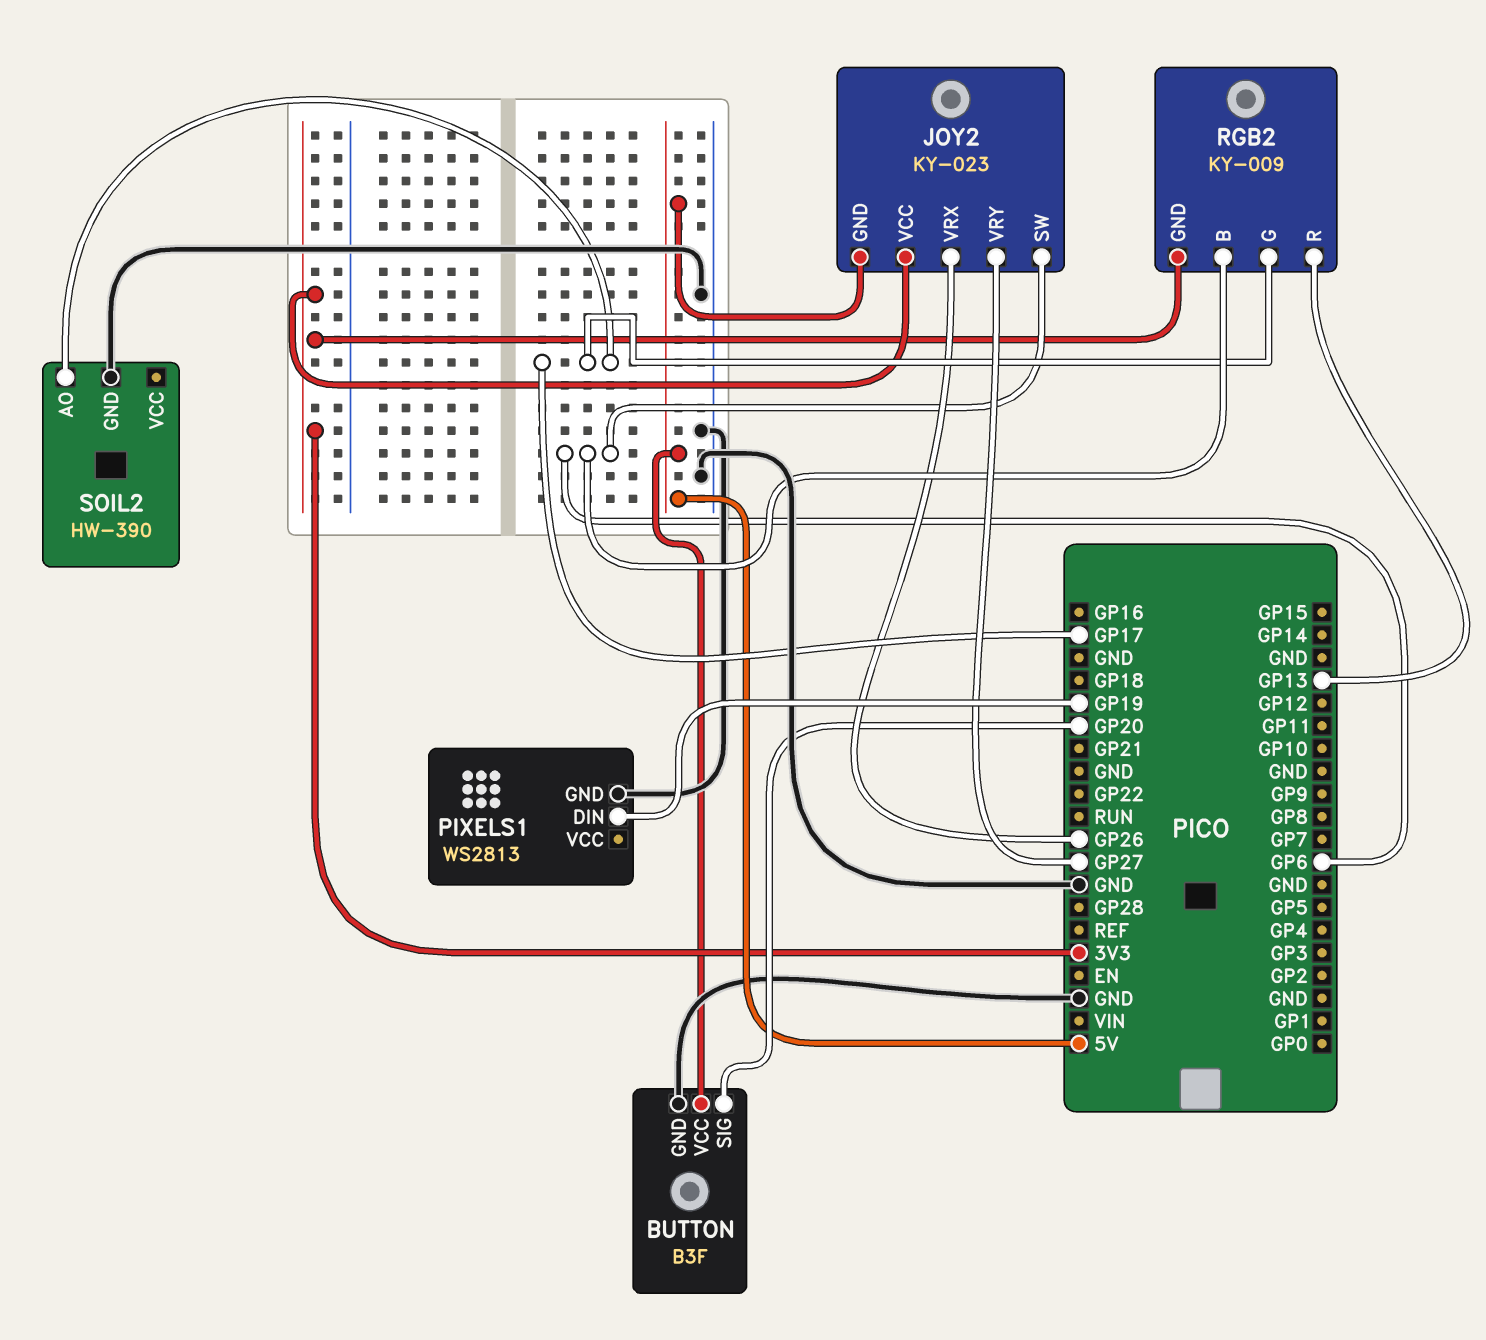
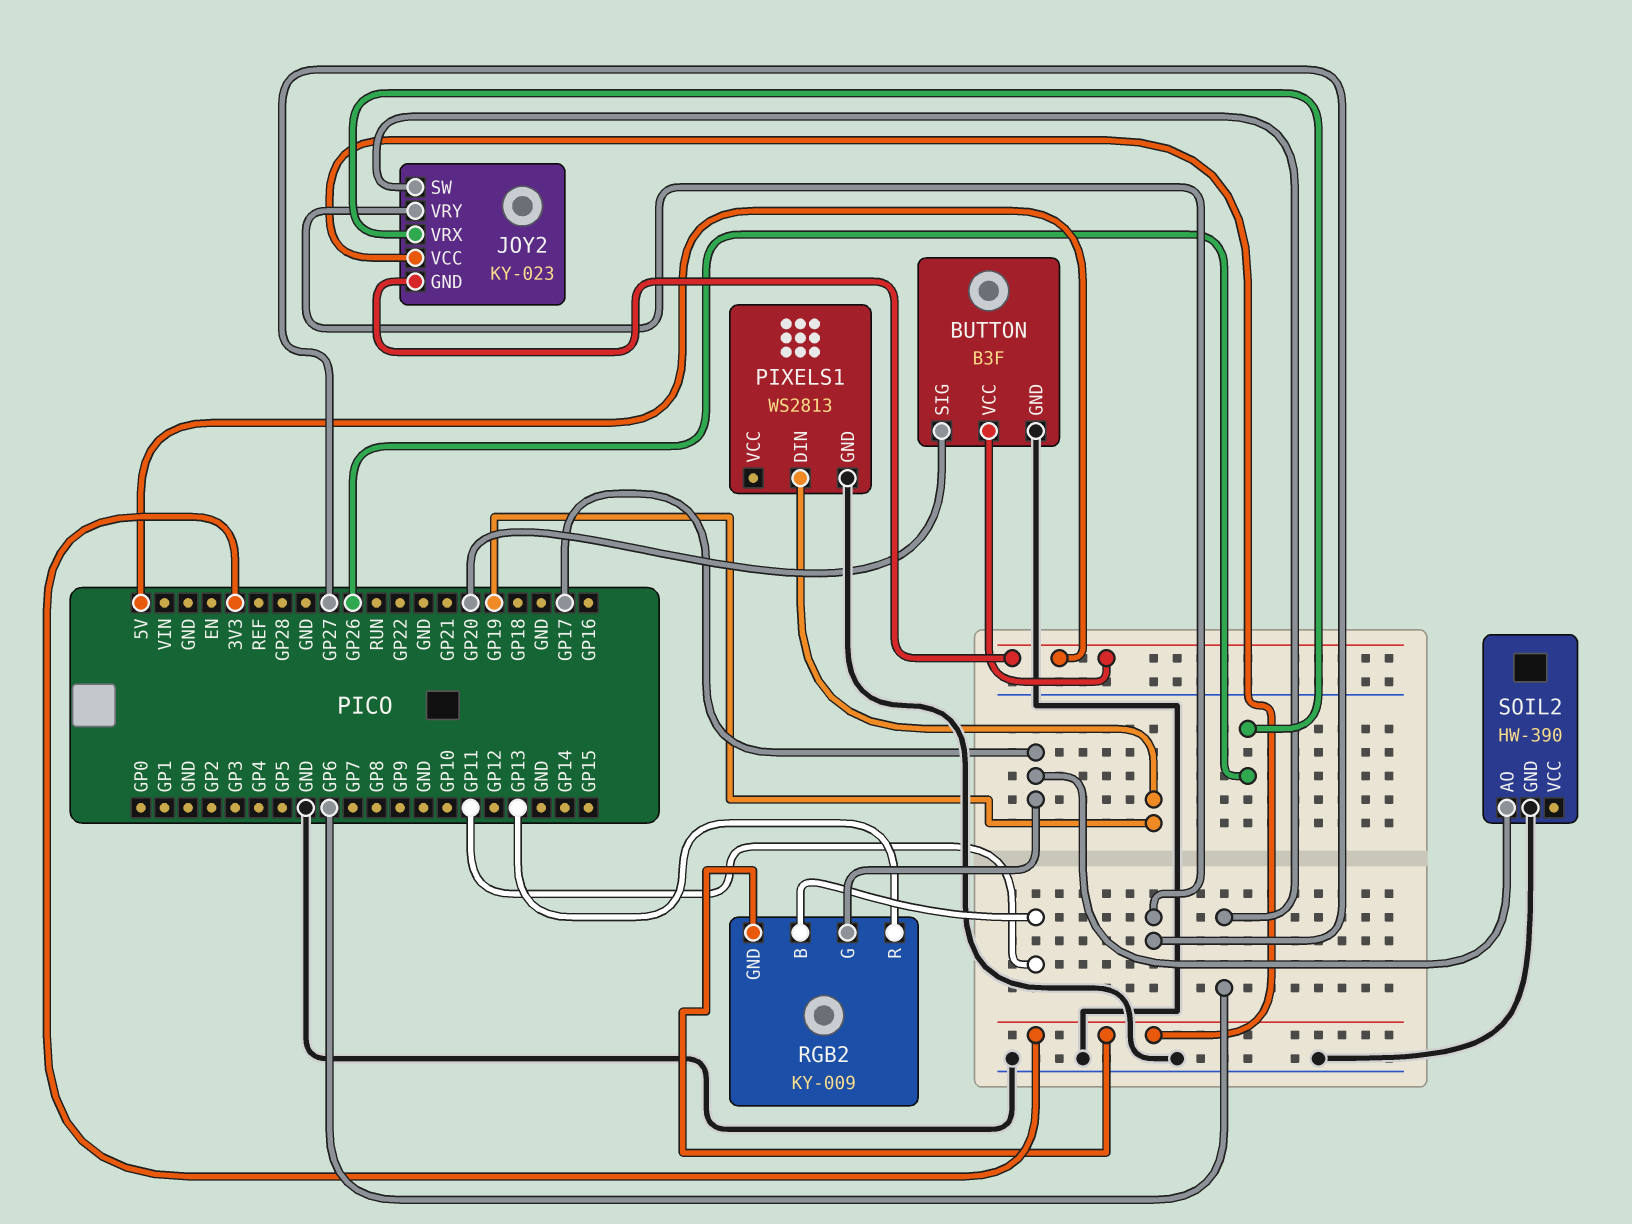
RGB2 pin B: GP6 -> GP11

